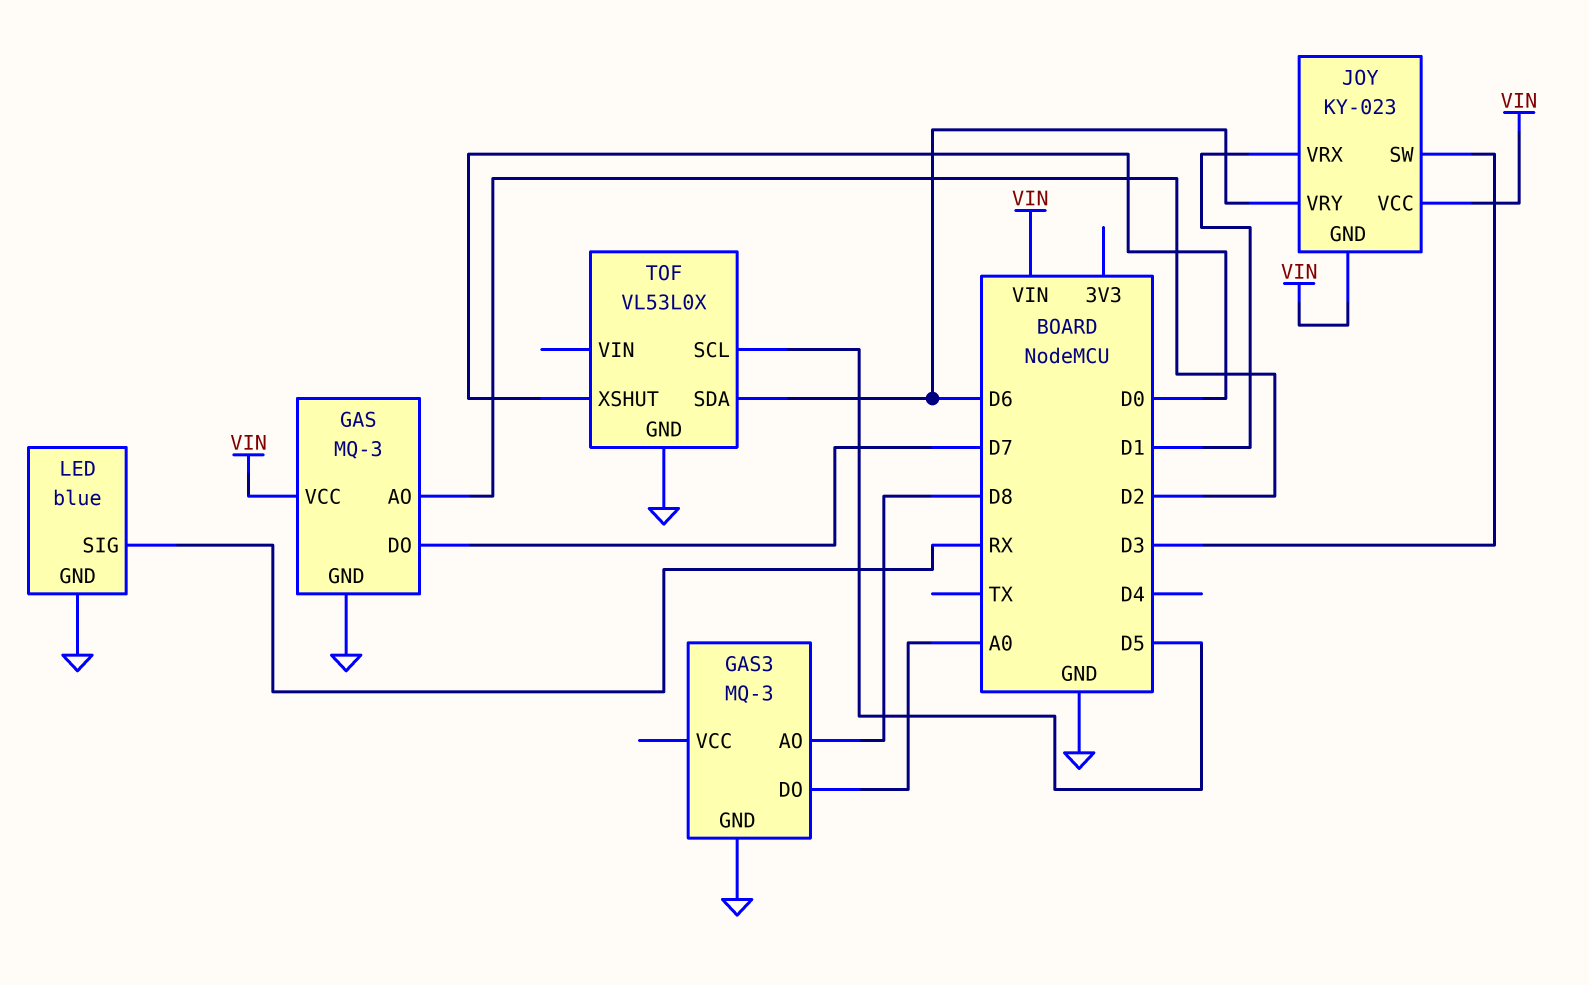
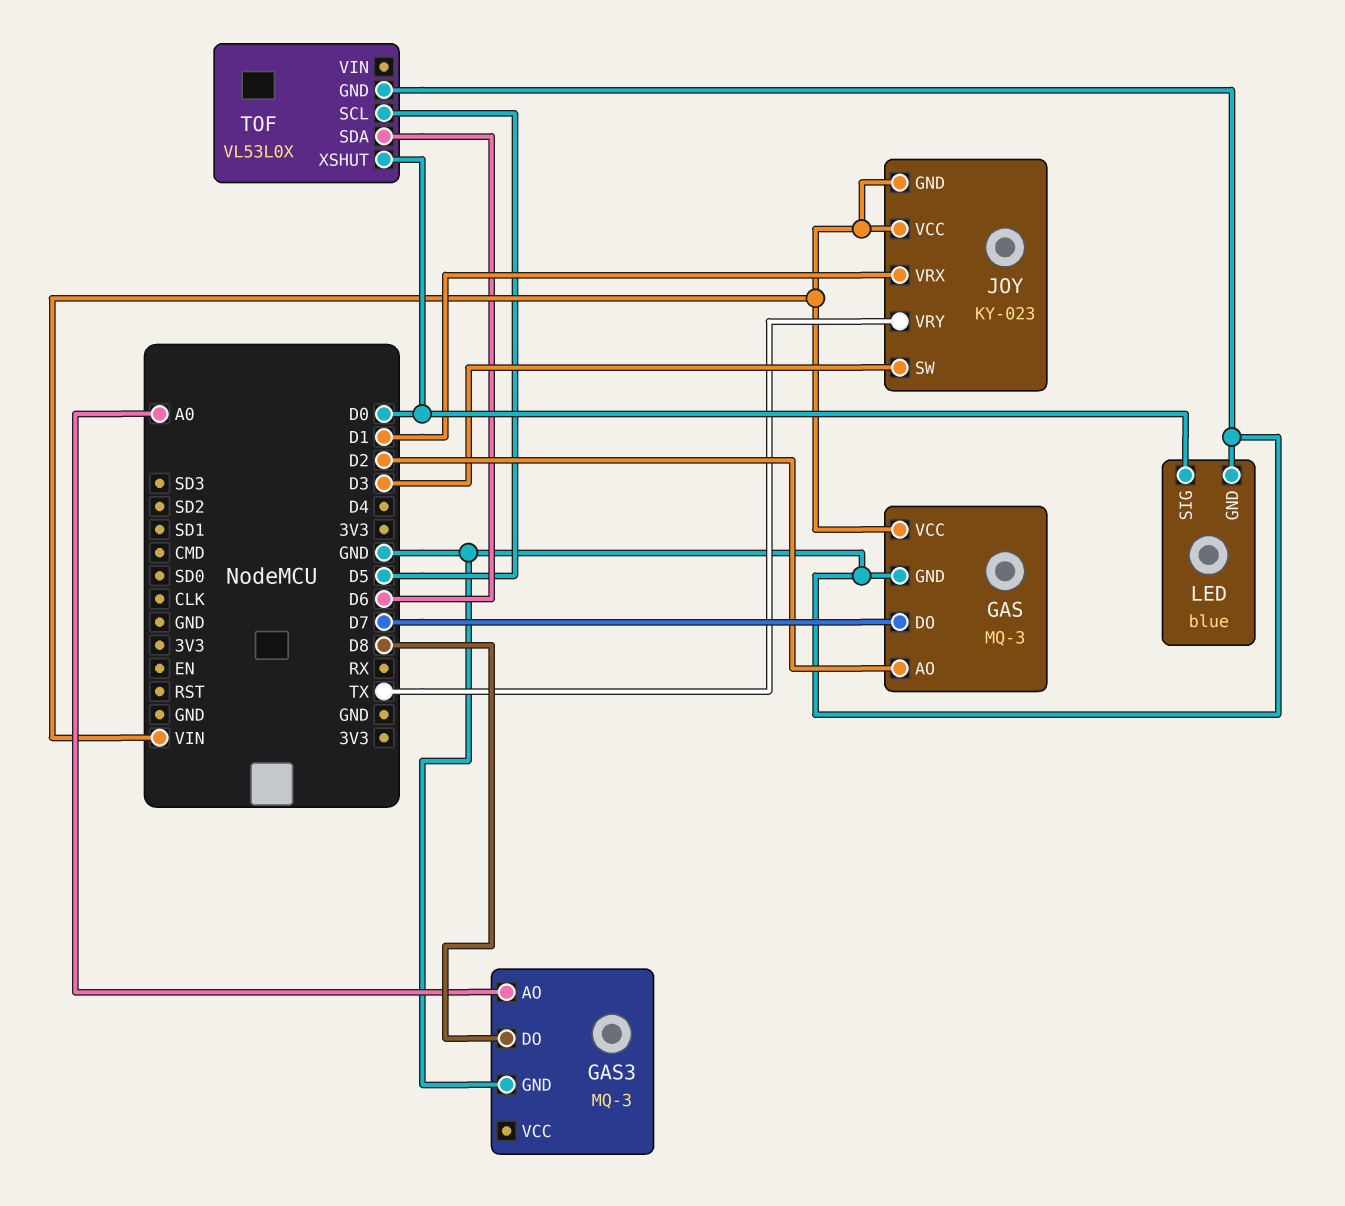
GAS3 pin AO: D8 -> A0
GAS3 pin DO: A0 -> D8
JOY pin VRY: D6 -> TX
LED pin SIG: RX -> D0

